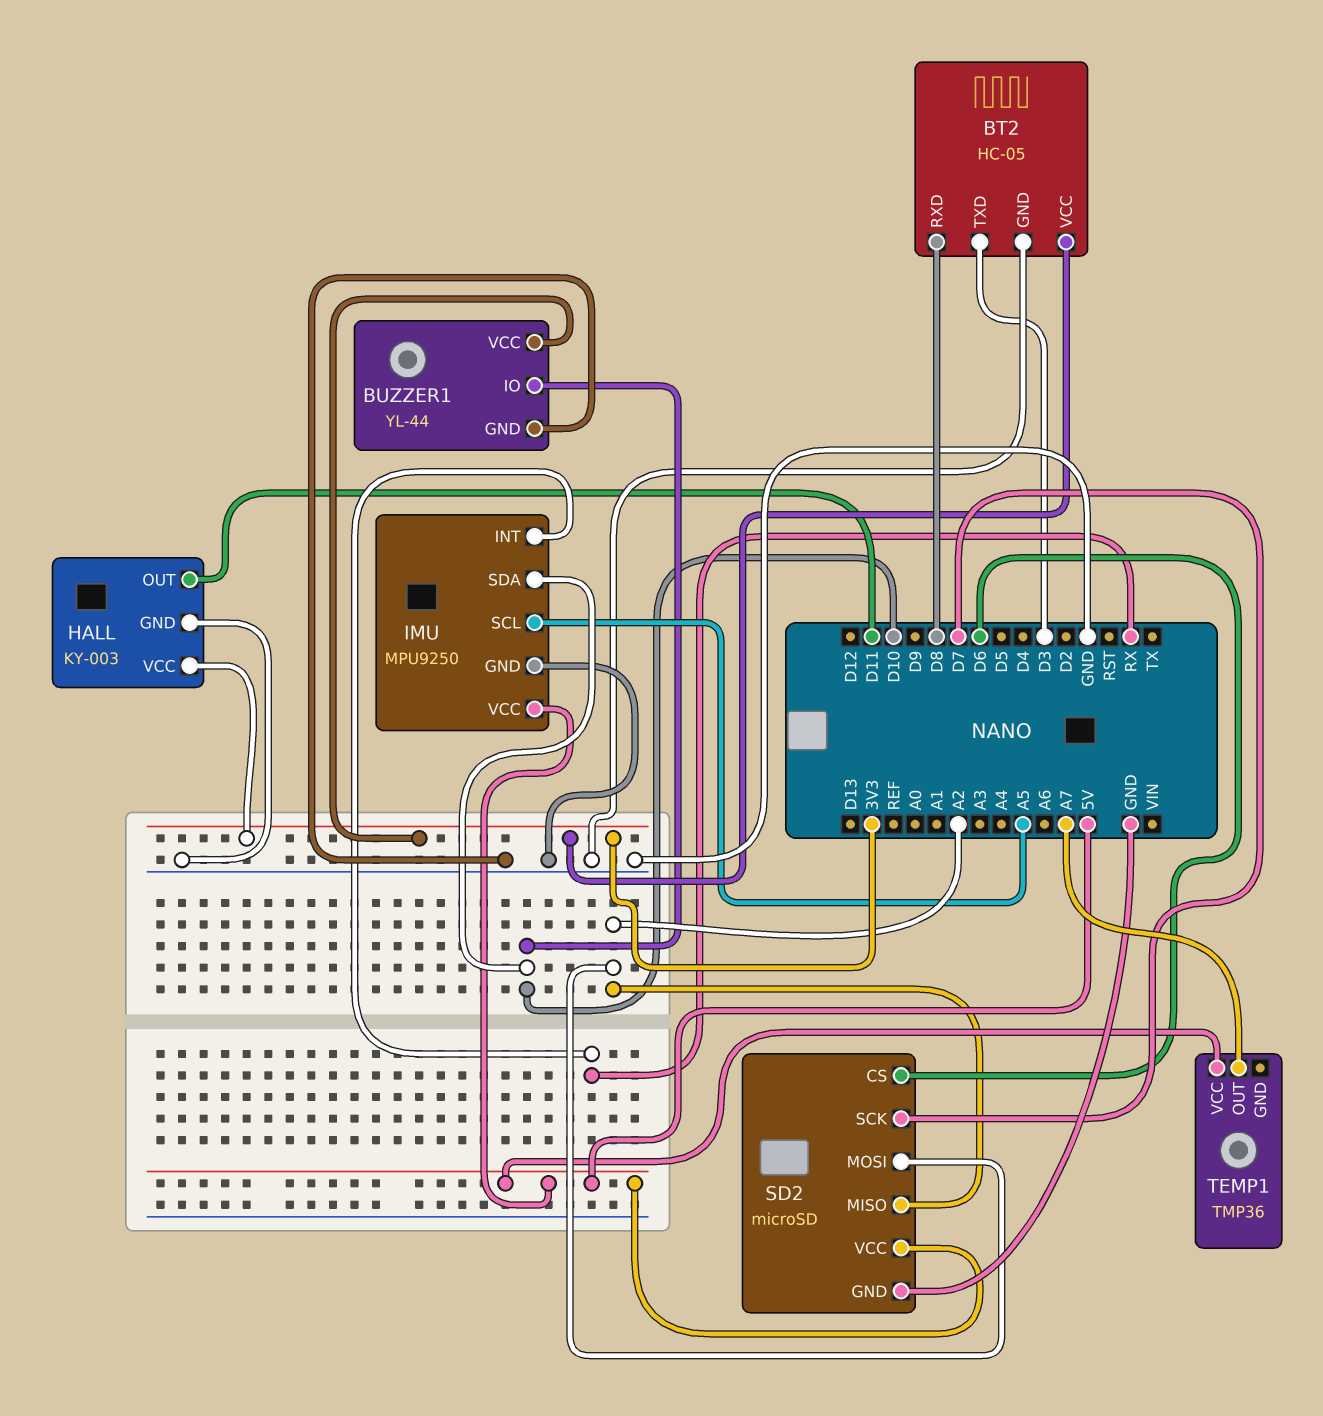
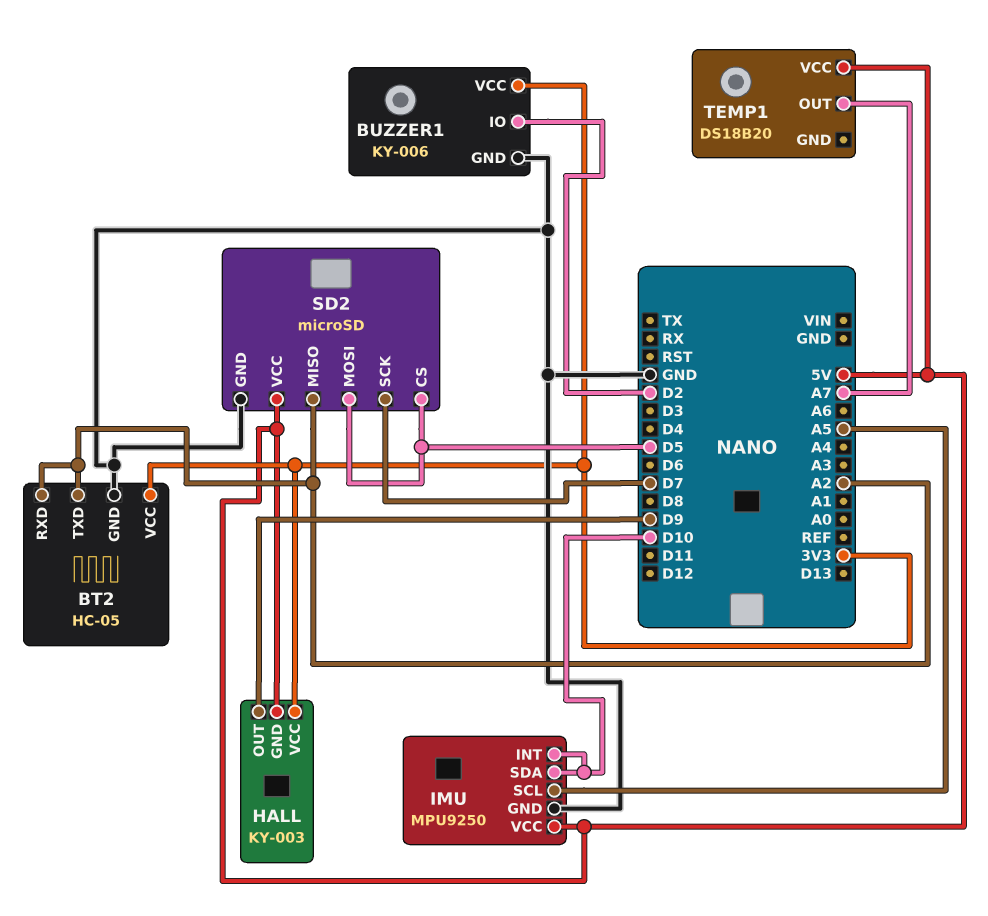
BT2 pin RXD: D8 -> A2
BT2 pin TXD: D3 -> A2
BUZZER1: YL-44 -> KY-006
BUZZER1 pin IO: D10 -> D2
HALL pin GND: GND -> 5V
HALL pin OUT: D11 -> D9
IMU pin INT: RX -> D10
SD2 pin CS: D6 -> D5
SD2 pin MOSI: A2 -> D5
TEMP1: TMP36 -> DS18B20

